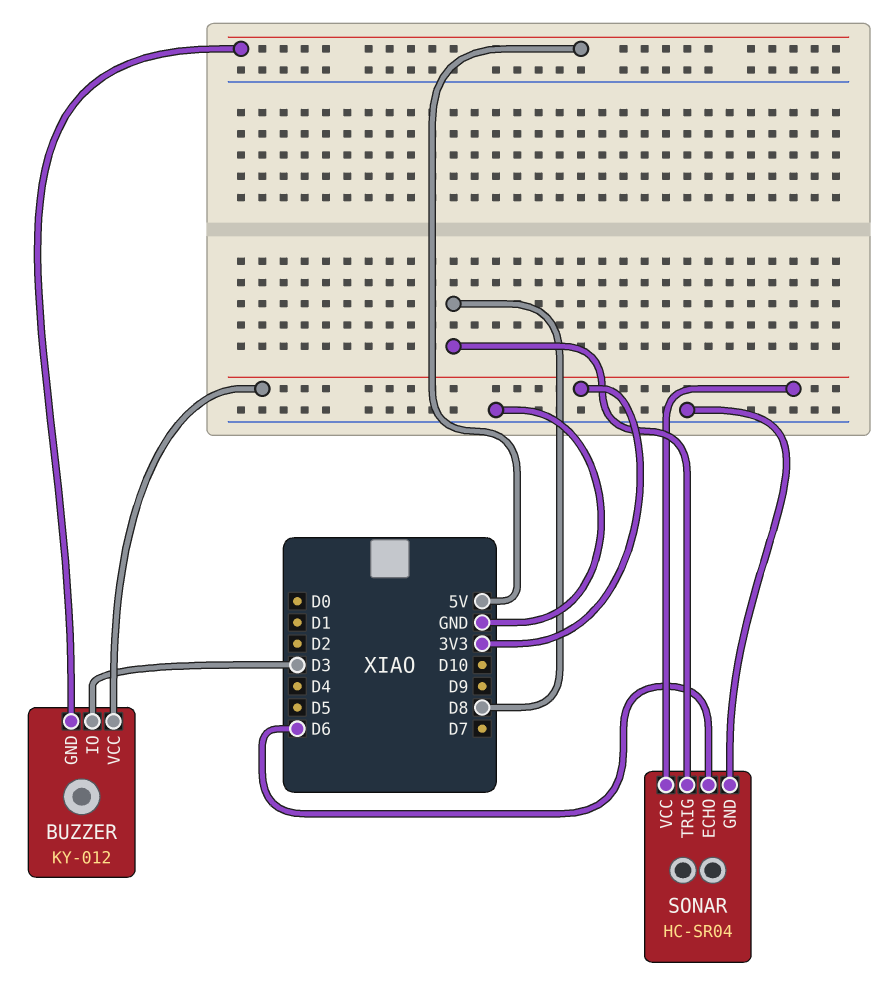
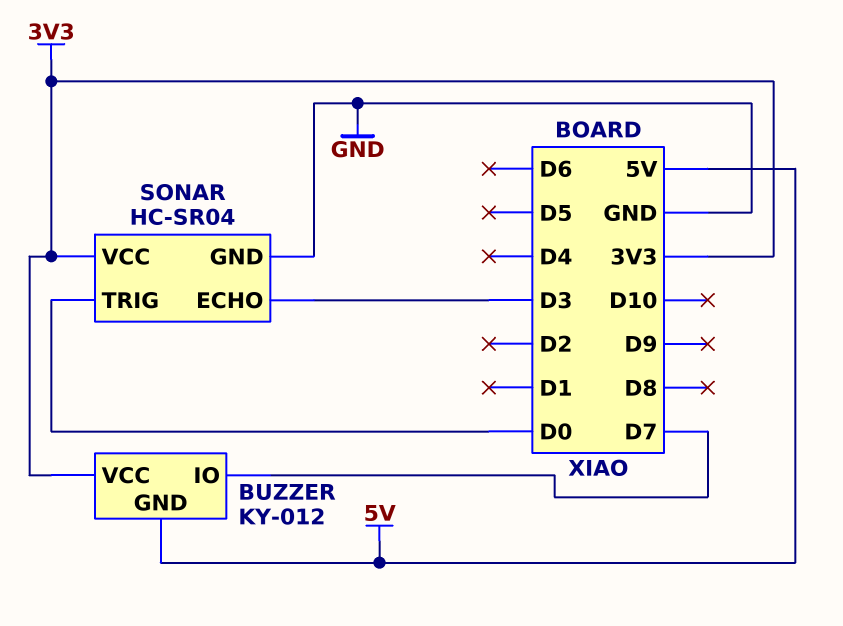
BUZZER pin IO: D3 -> D7
SONAR pin ECHO: D6 -> D3
SONAR pin TRIG: D8 -> D0

